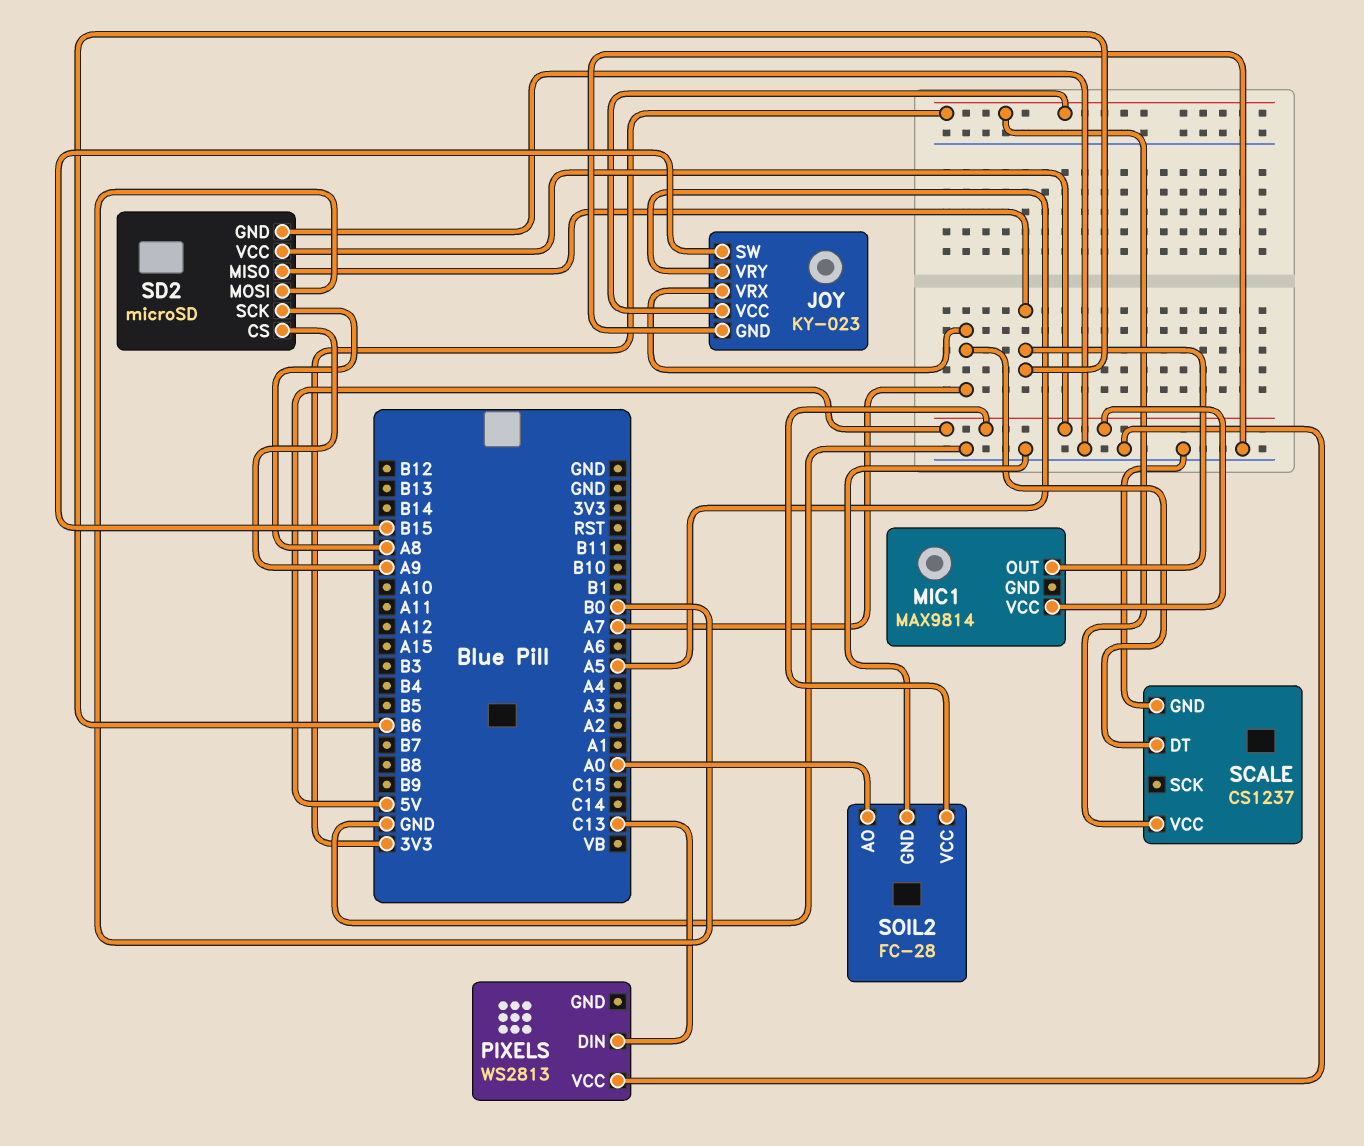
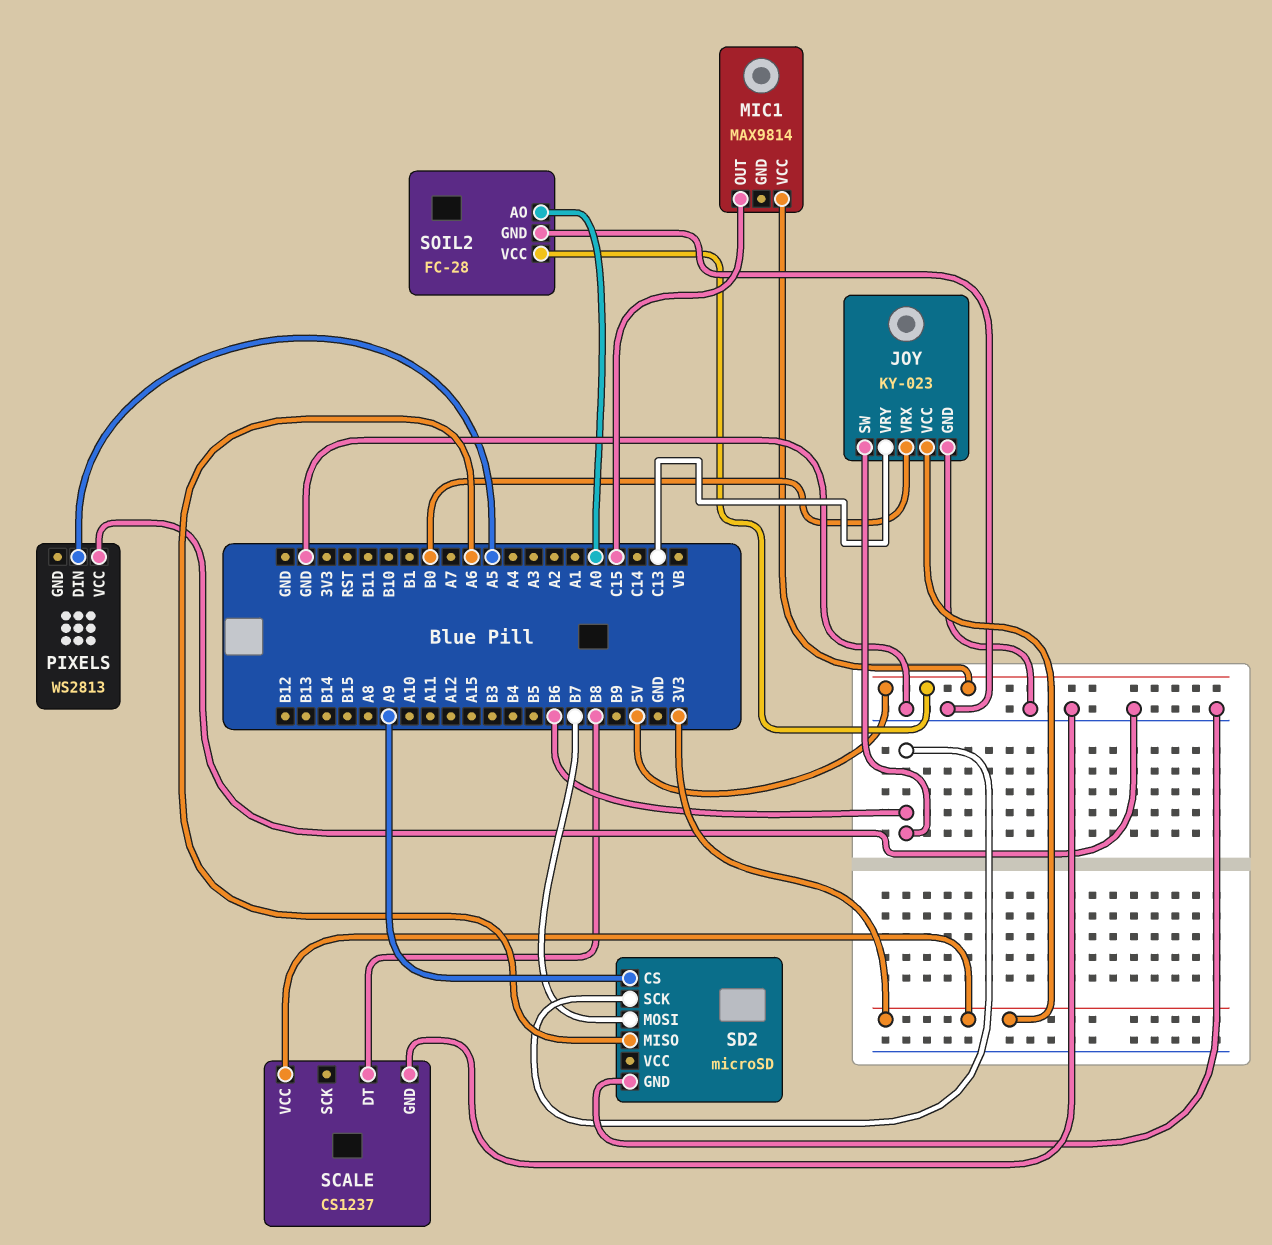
JOY pin SW: B15 -> B6
JOY pin VRX: A7 -> B0
JOY pin VRY: A5 -> C13
MIC1 pin OUT: B6 -> C15
PIXELS pin DIN: C13 -> A5
SCALE pin DT: A7 -> B8
SD2 pin MISO: B6 -> A6
SD2 pin MOSI: B0 -> B7
SD2 pin SCK: A8 -> B6
SD2 pin VCC: 5V -> none

